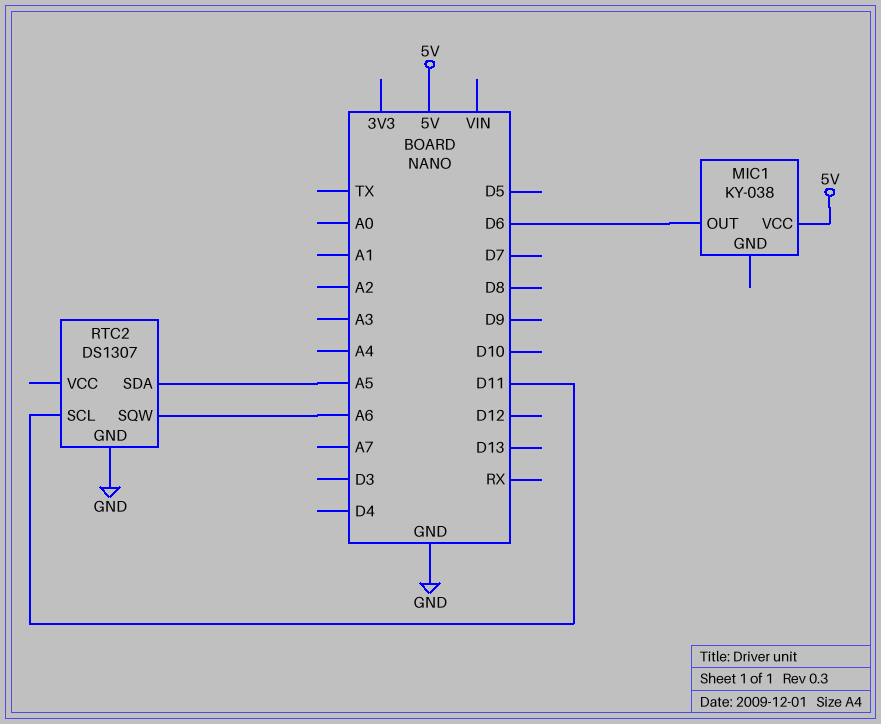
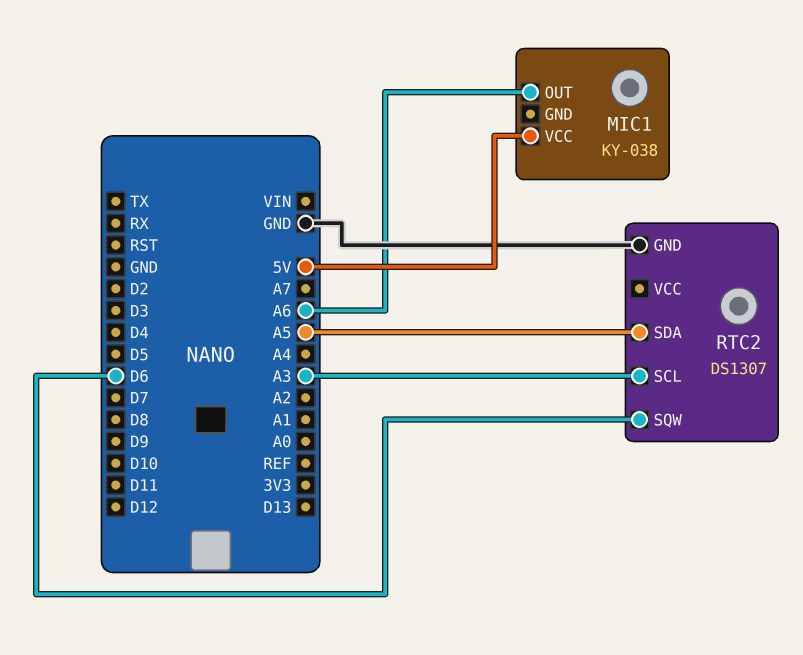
MIC1 pin OUT: D6 -> A6
RTC2 pin SCL: D11 -> A3
RTC2 pin SQW: A6 -> D6

